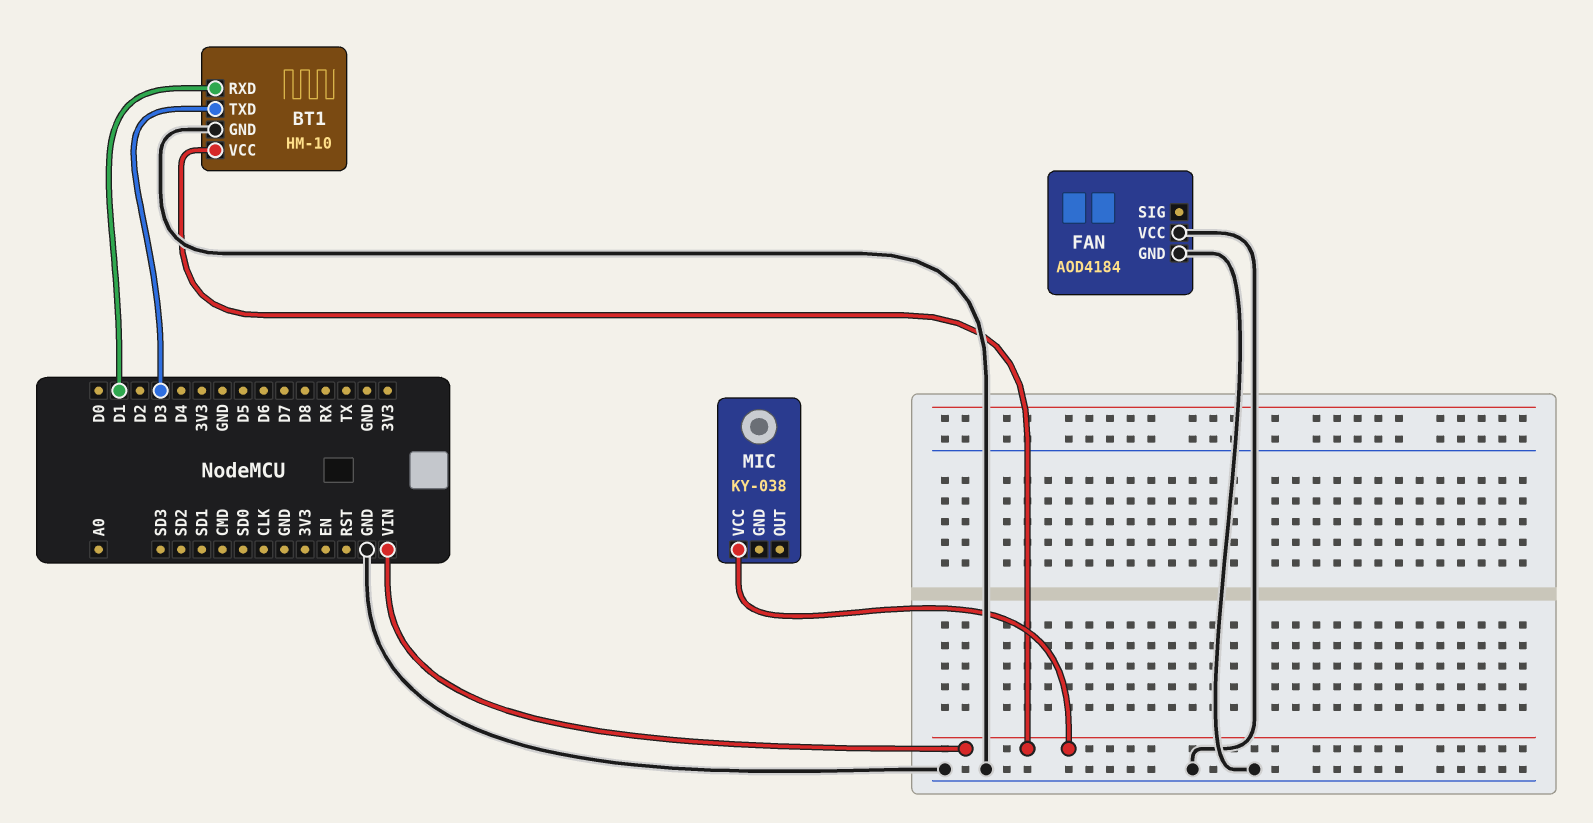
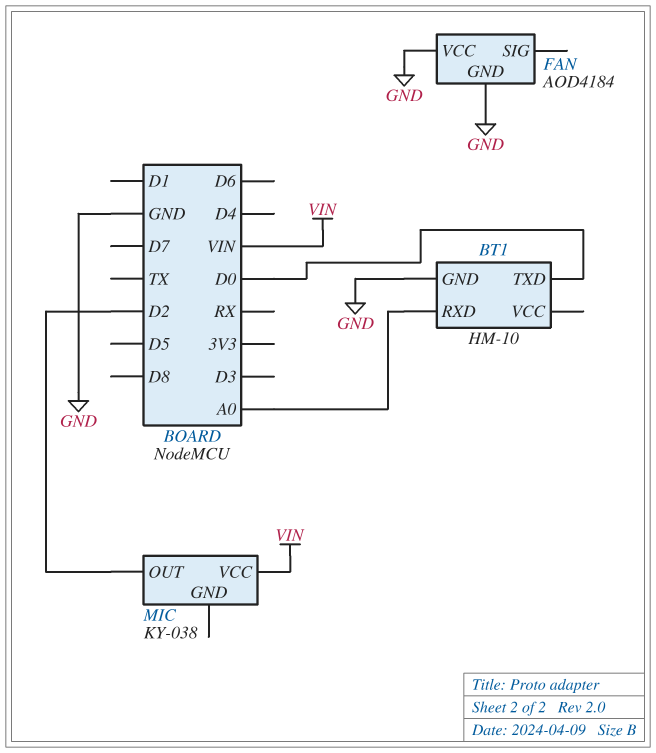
BT1 pin RXD: D1 -> A0
BT1 pin TXD: D3 -> D0
BT1 pin VCC: VIN -> none
MIC pin OUT: none -> D2

